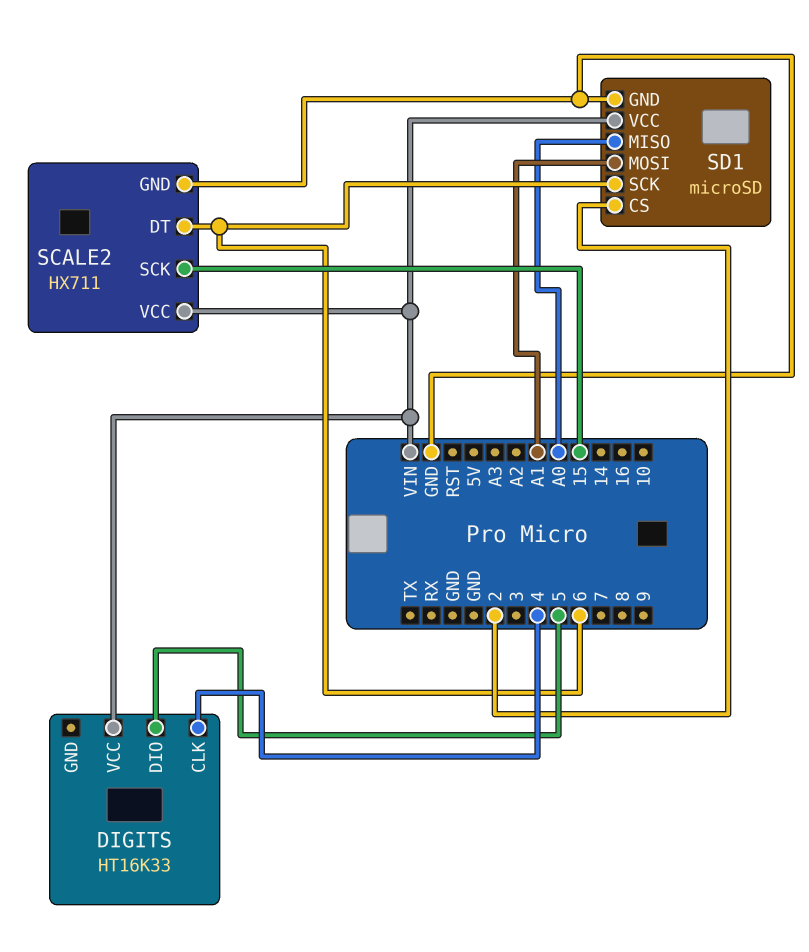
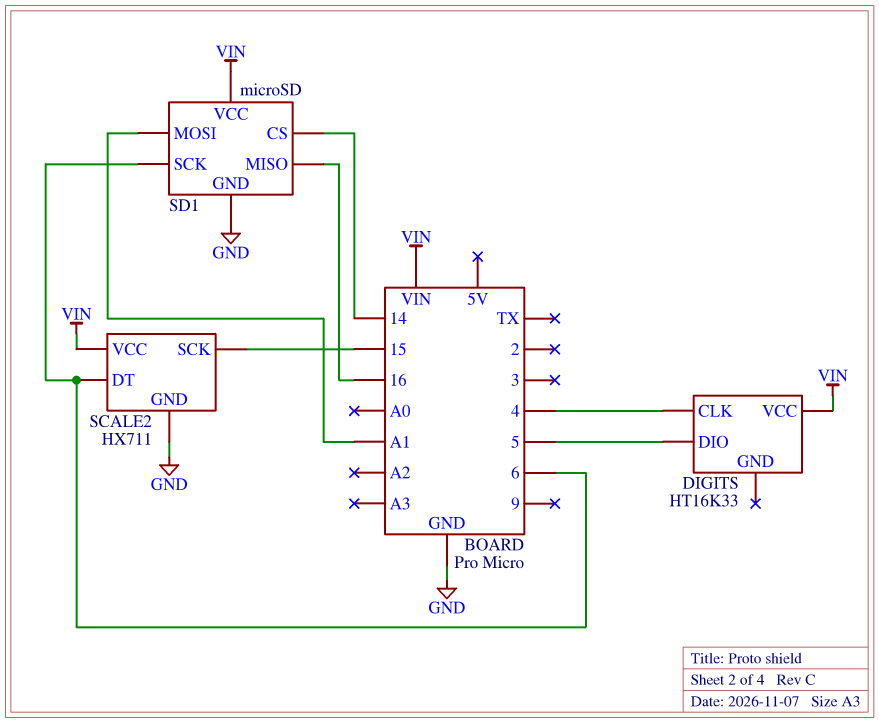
SD1 pin CS: 2 -> 14
SD1 pin MISO: A0 -> 16

